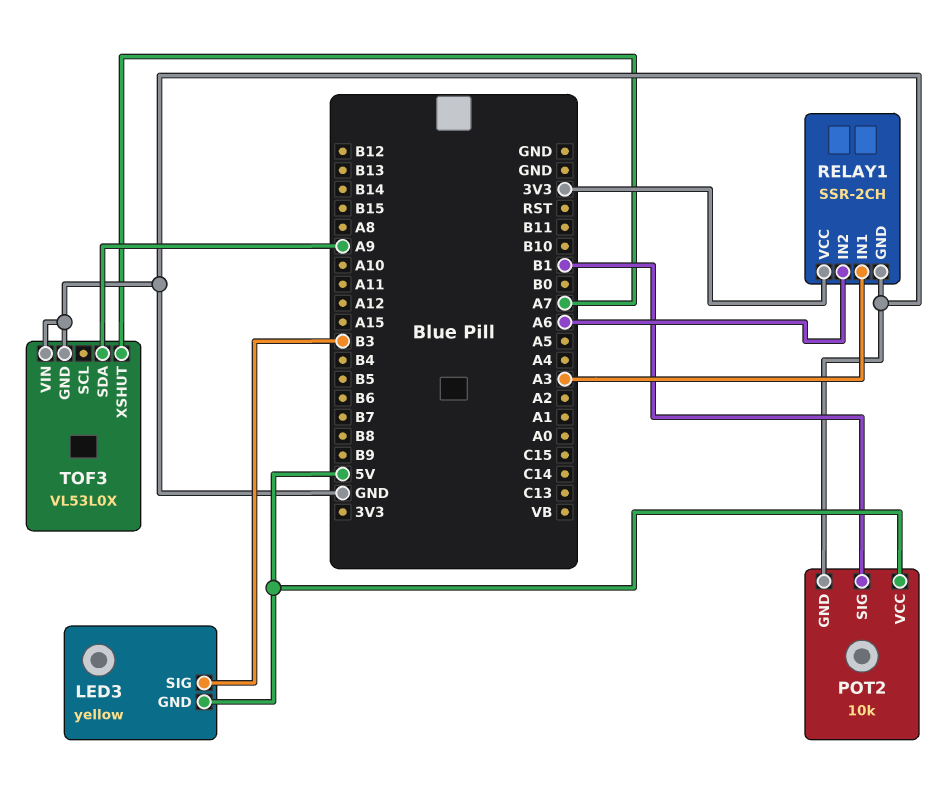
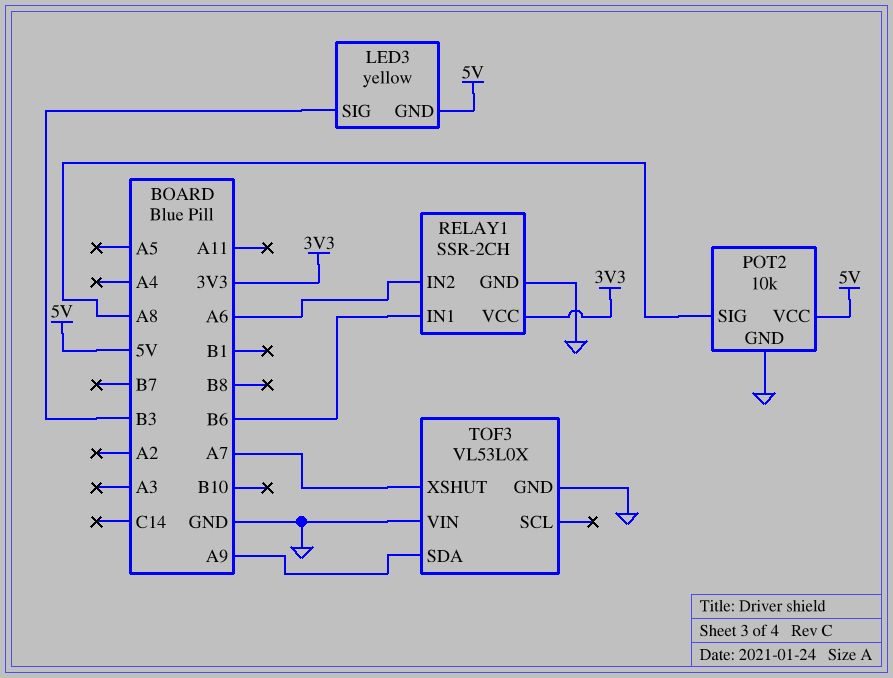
POT2 pin SIG: B1 -> A8
RELAY1 pin IN1: A3 -> B6

